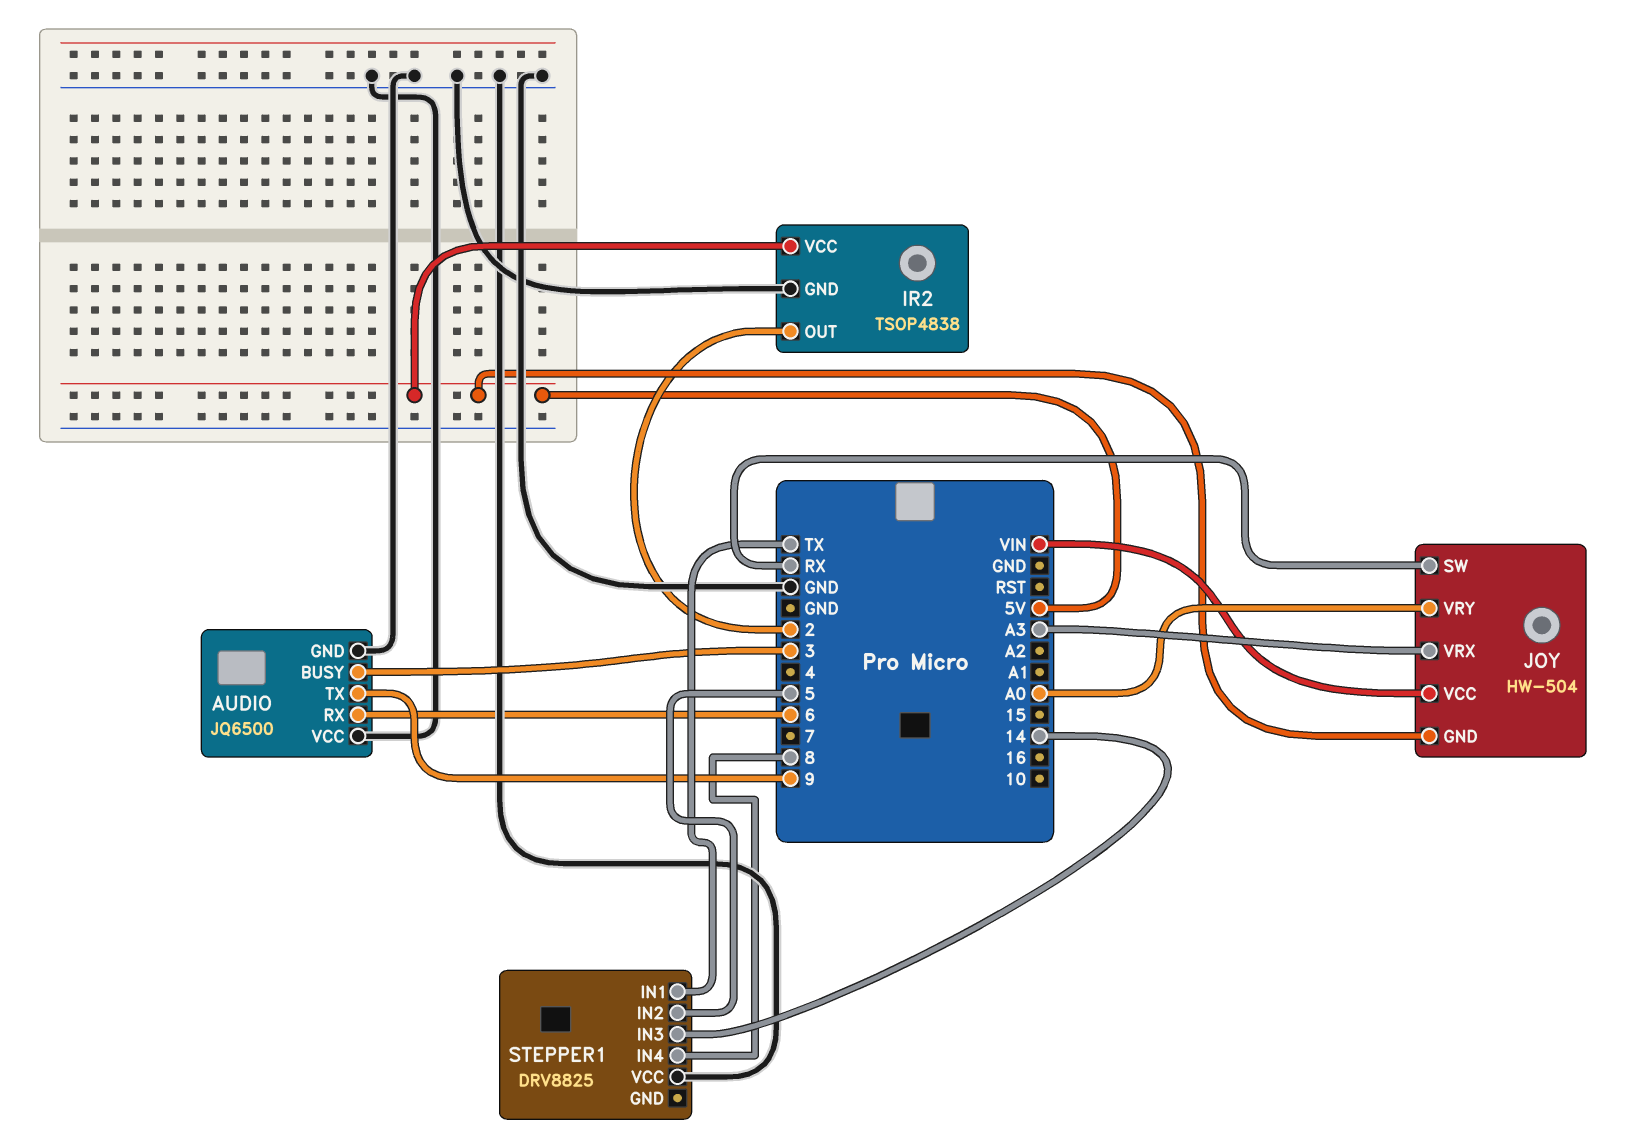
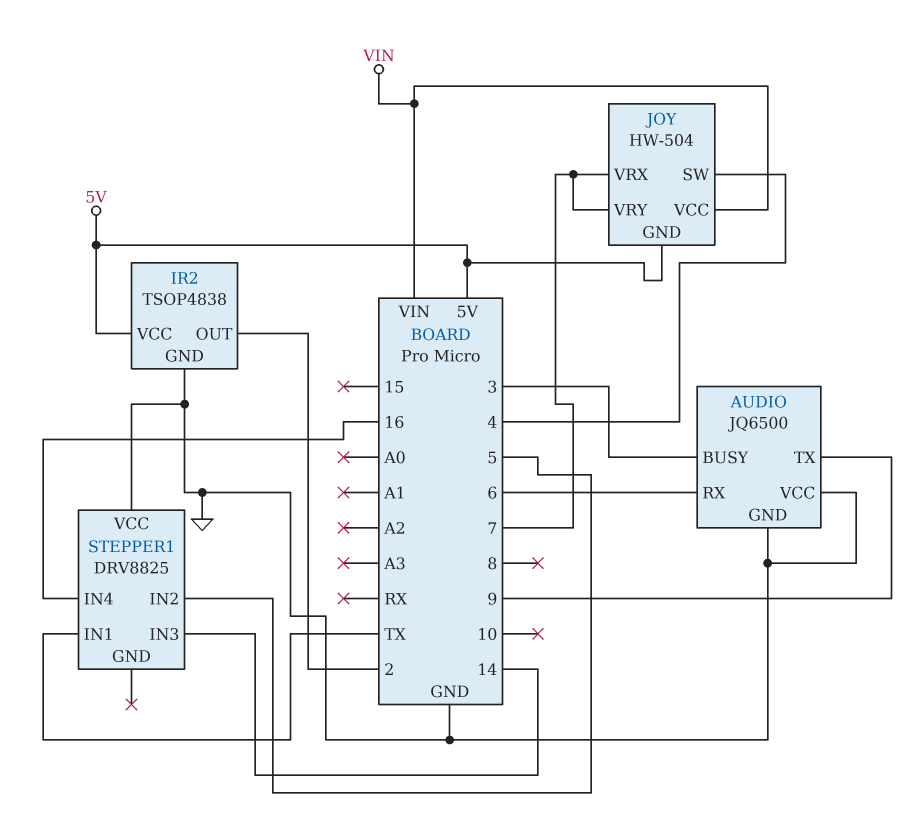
JOY pin SW: RX -> 4
JOY pin VRX: A3 -> 7
JOY pin VRY: A0 -> 7
STEPPER1 pin IN4: 8 -> 16

